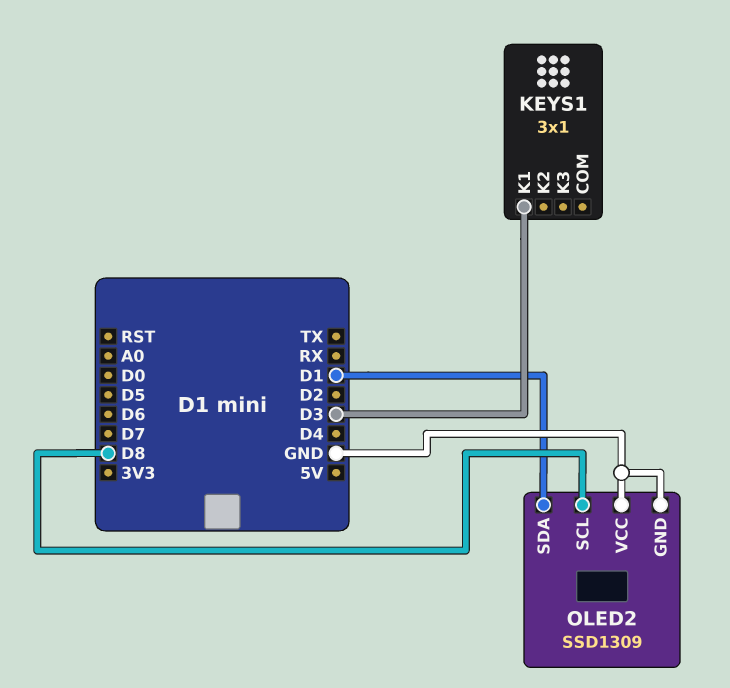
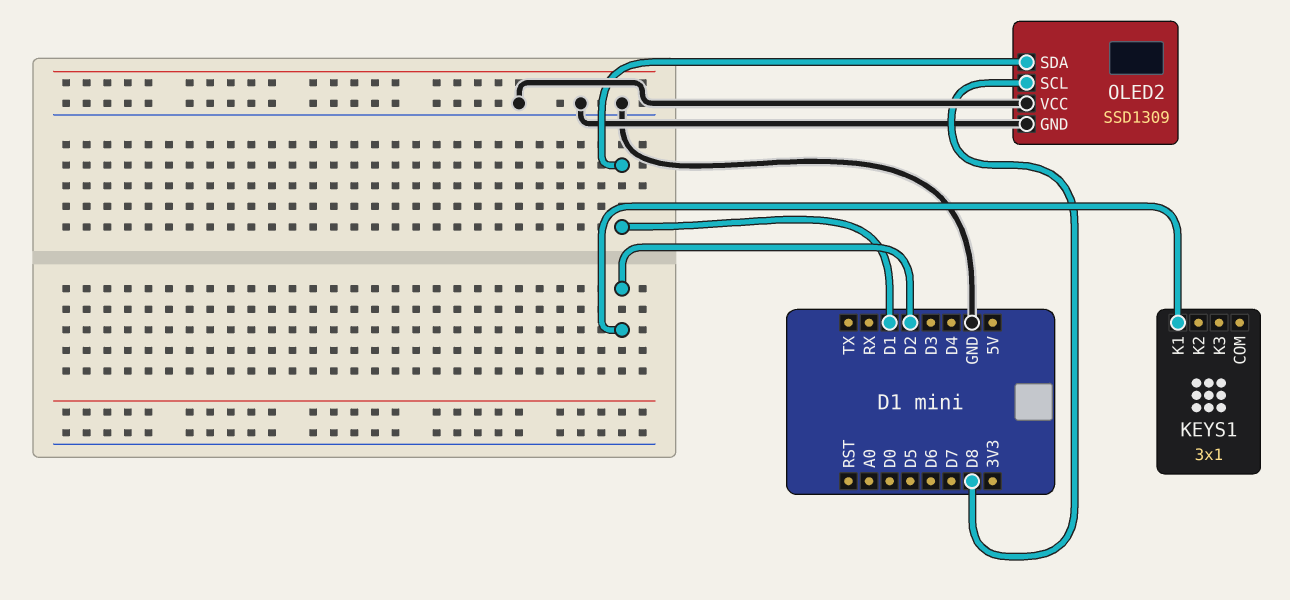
KEYS1 pin K1: D3 -> D2

